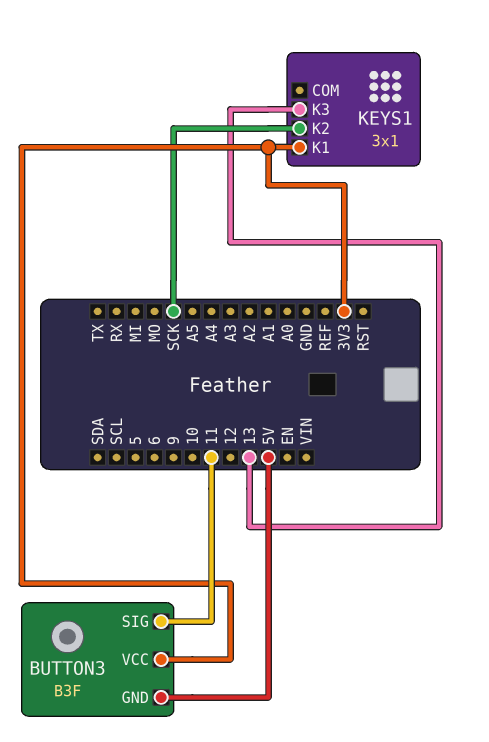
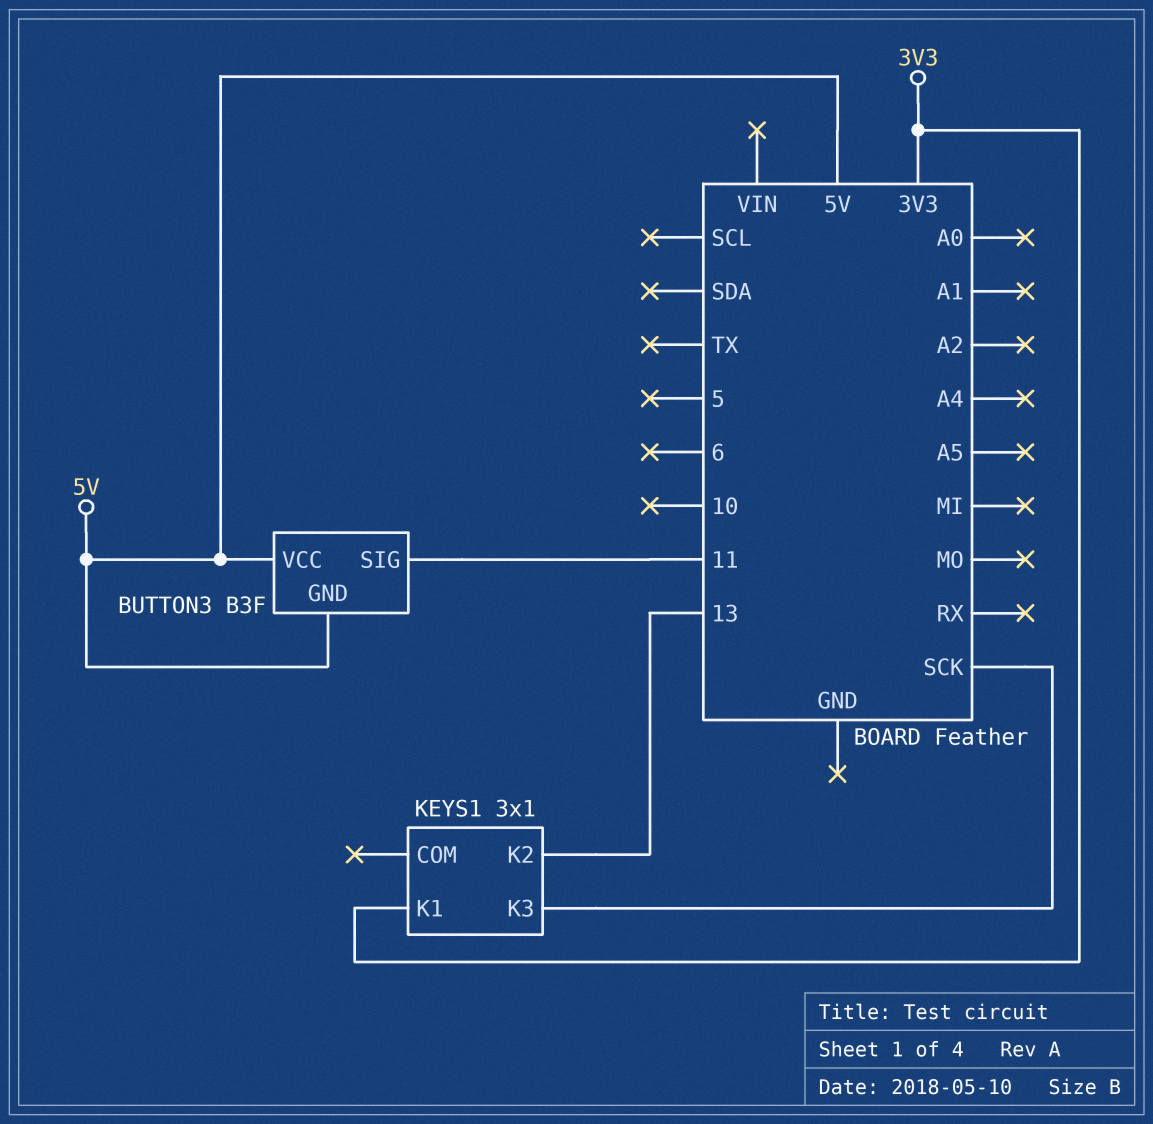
BUTTON3 pin VCC: 3V3 -> 5V
KEYS1 pin K2: SCK -> 13
KEYS1 pin K3: 13 -> SCK

